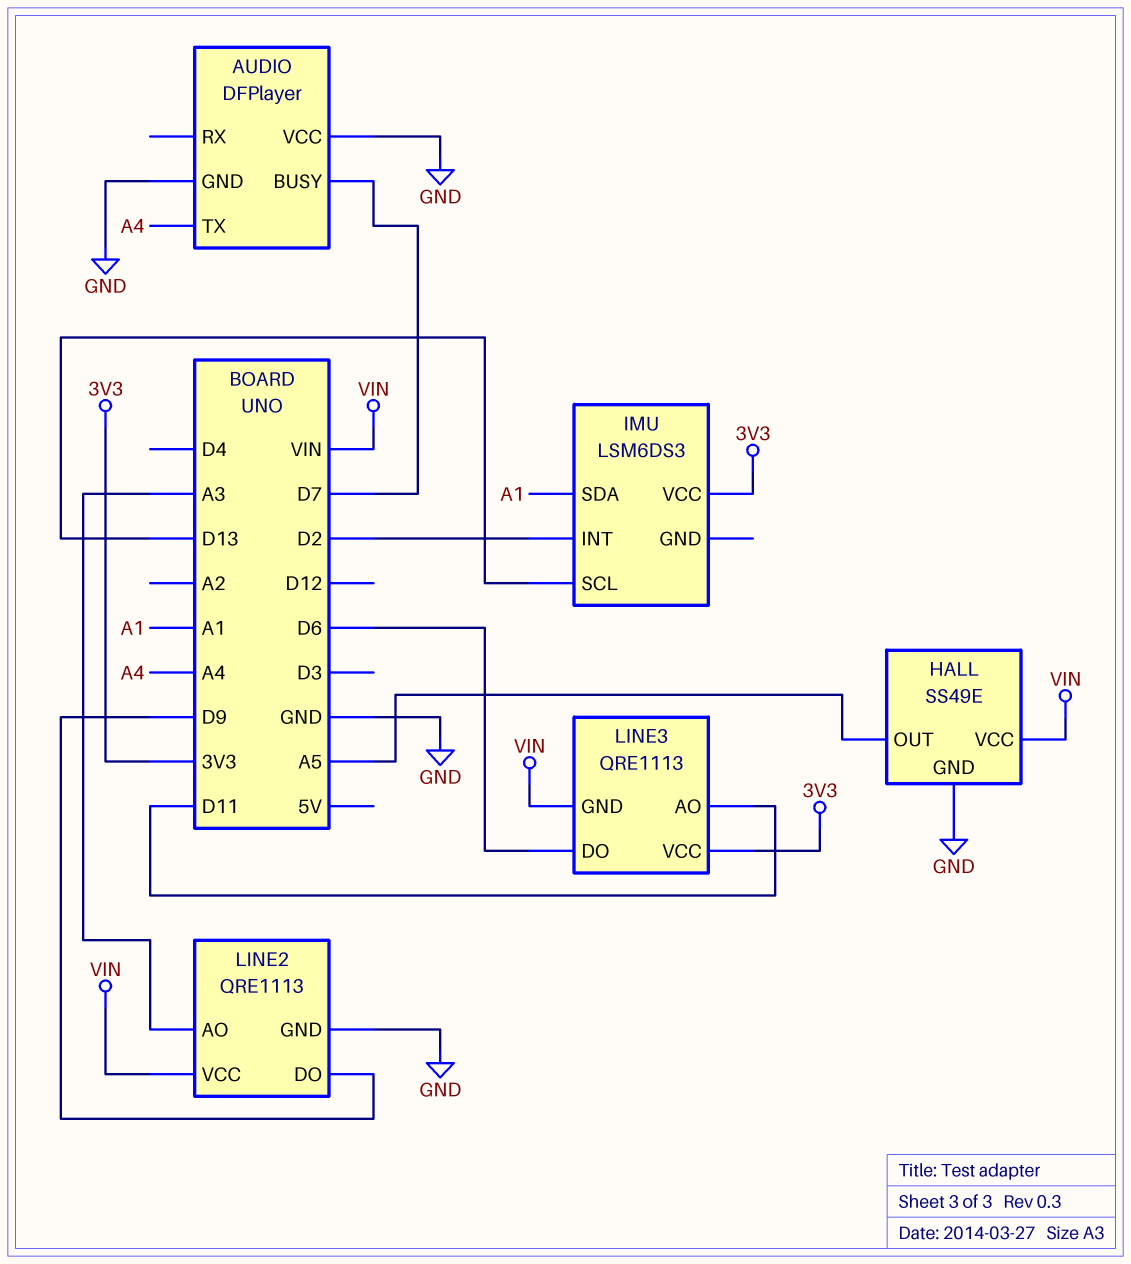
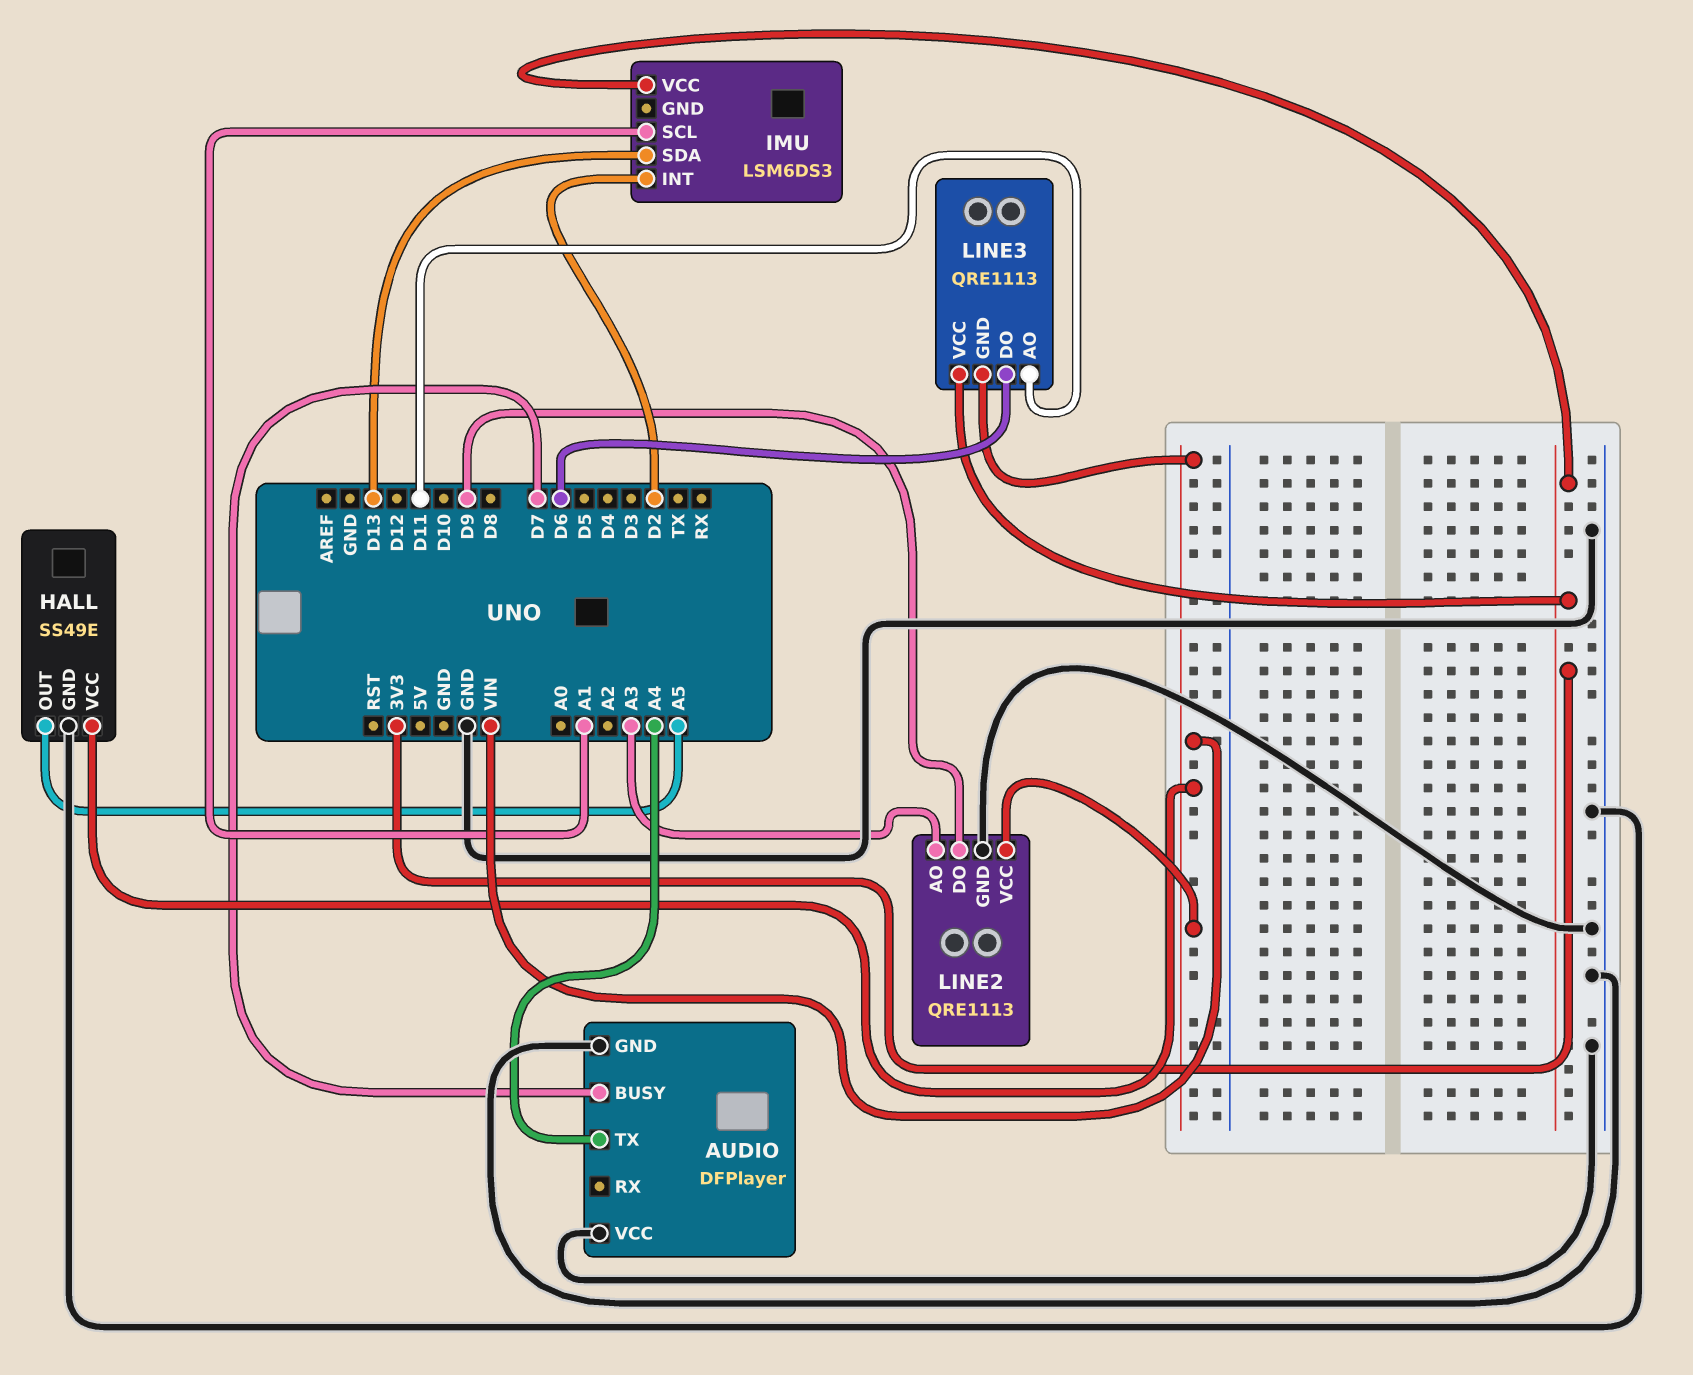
IMU pin SCL: D13 -> A1
IMU pin SDA: A1 -> D13

